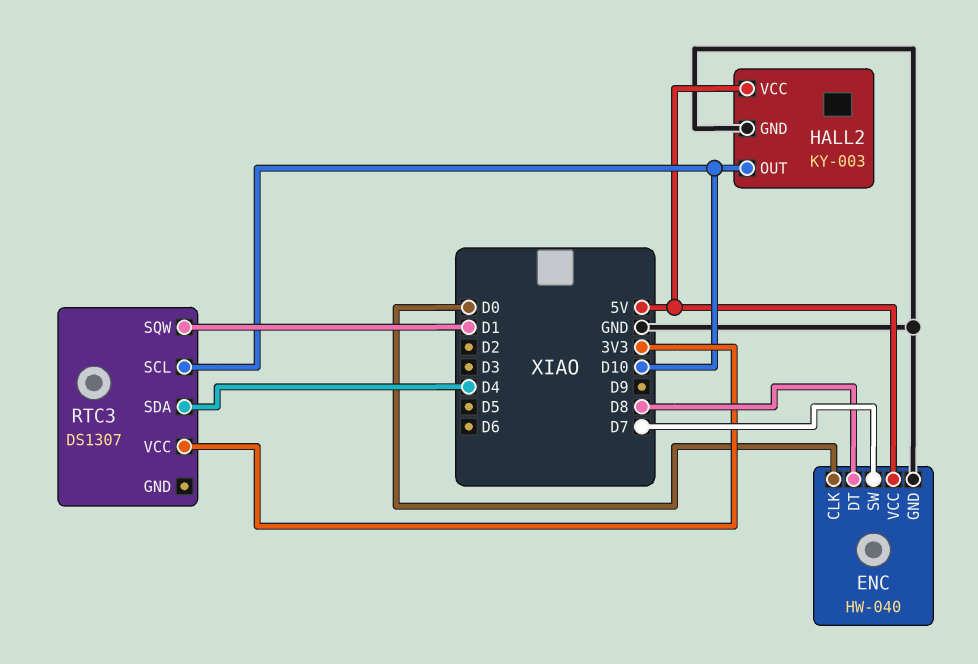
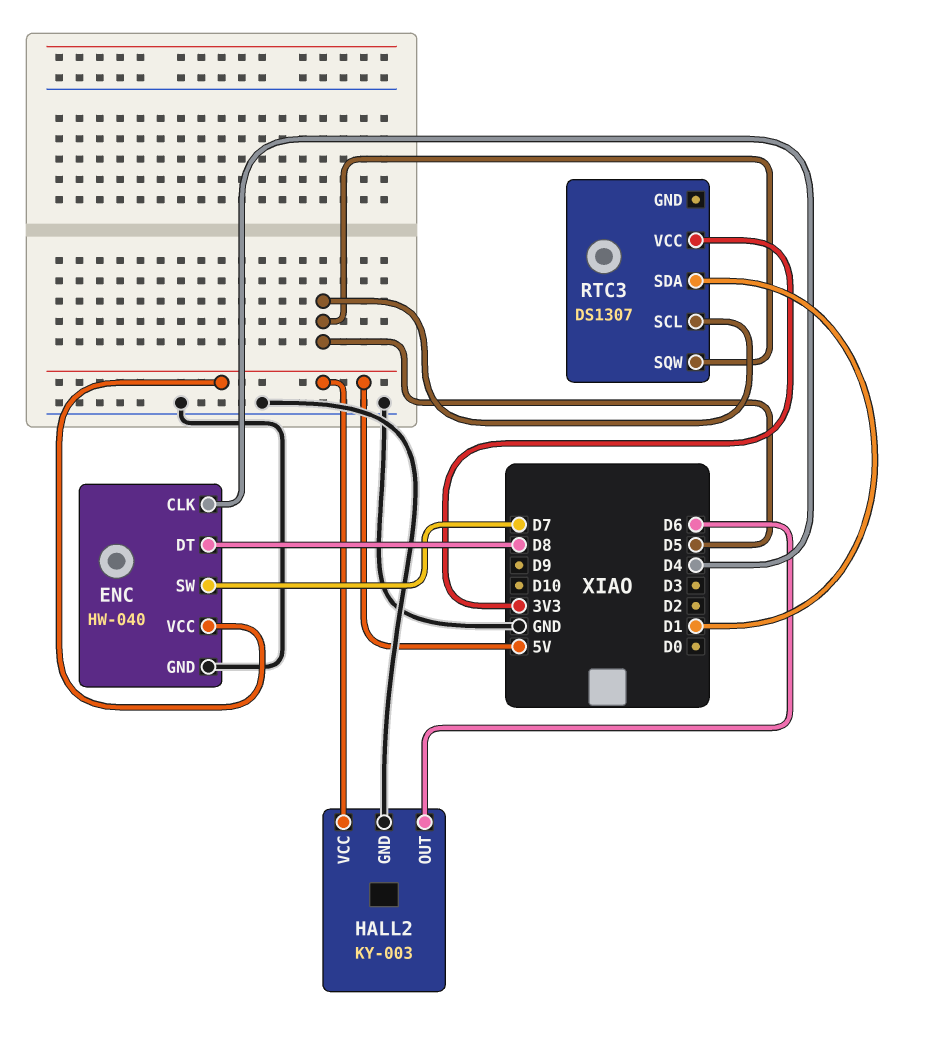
ENC pin CLK: D0 -> D4
HALL2 pin OUT: D10 -> D6
RTC3 pin SCL: D10 -> D5
RTC3 pin SDA: D4 -> D1
RTC3 pin SQW: D1 -> D5

